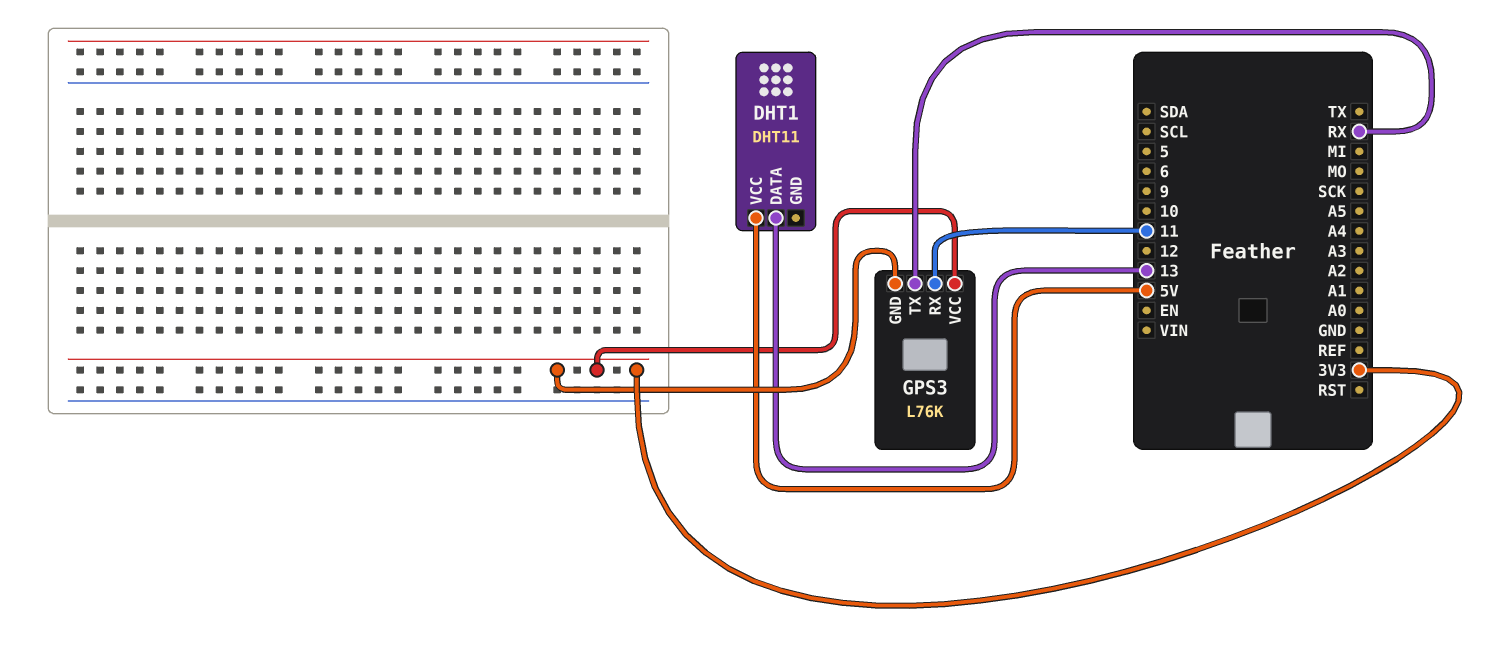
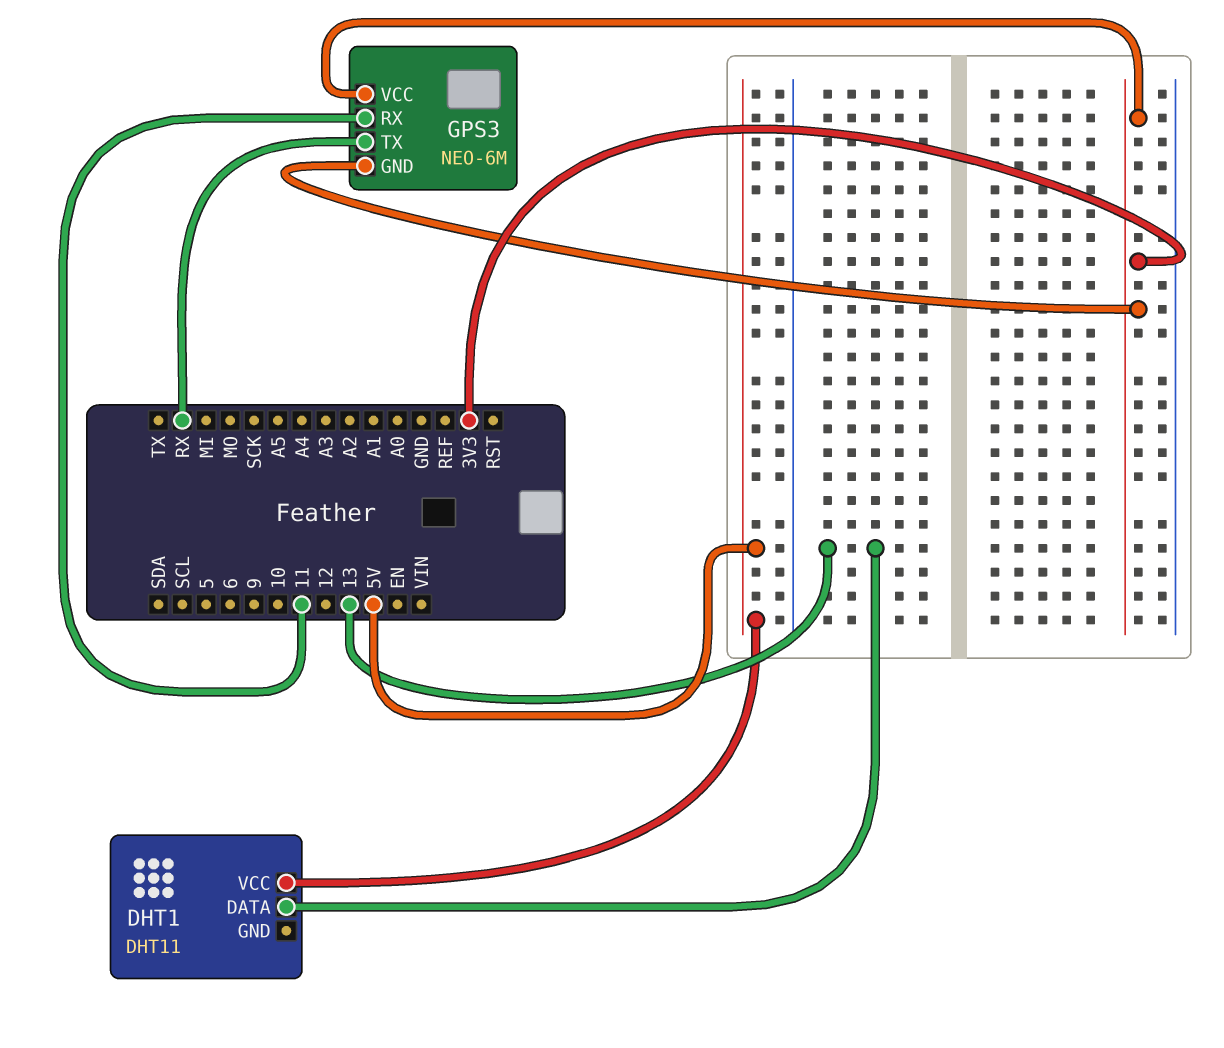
GPS3: L76K -> NEO-6M

